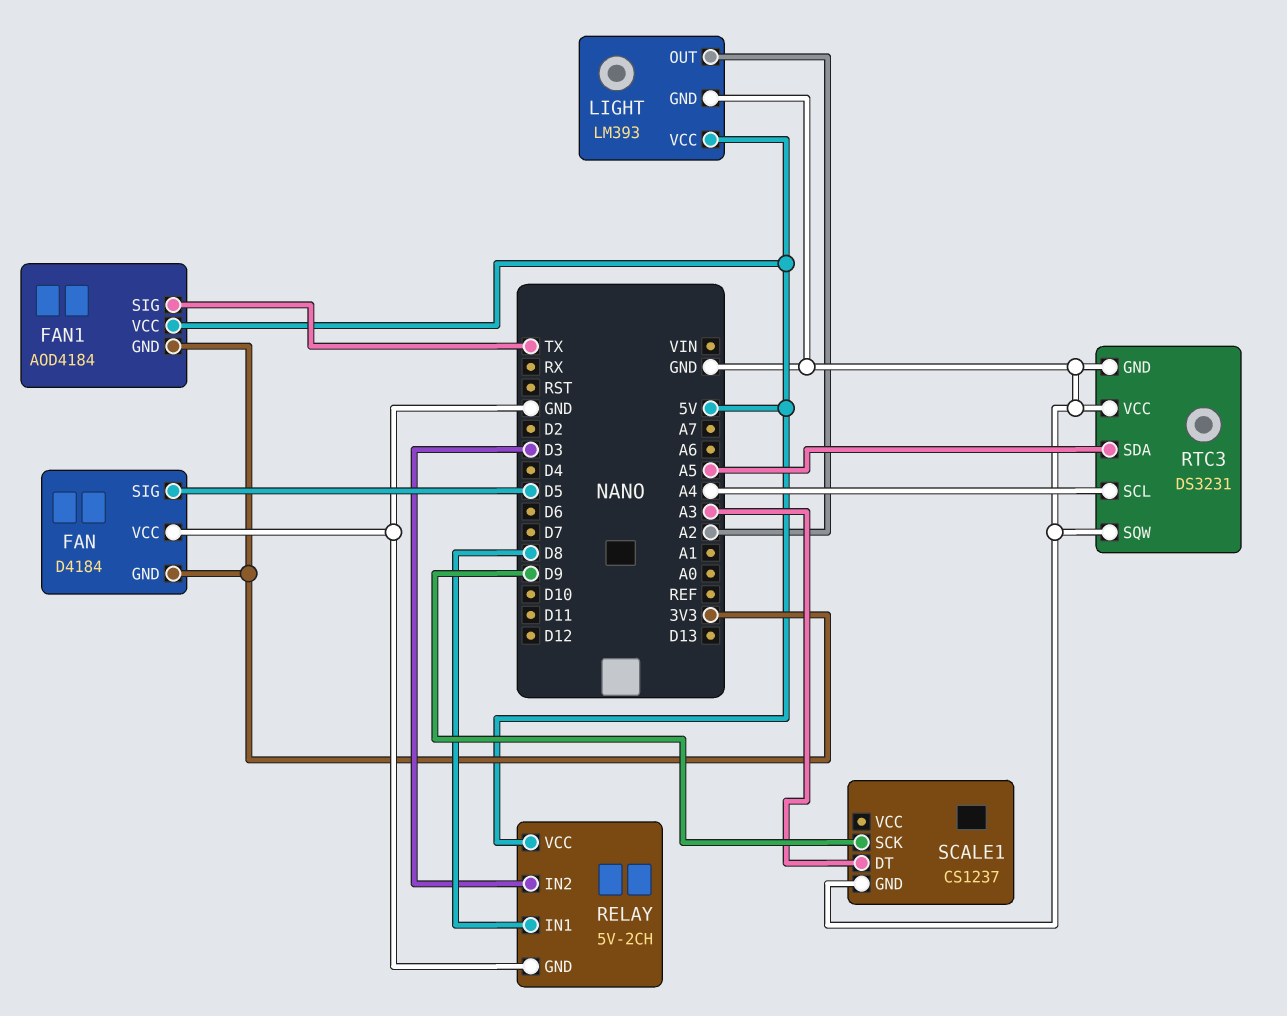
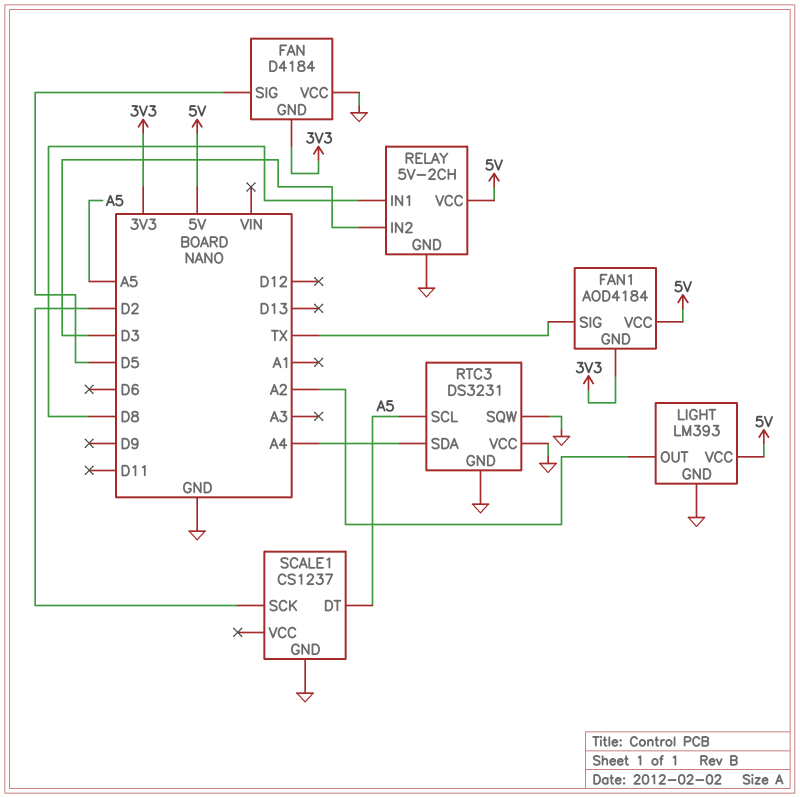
RTC3 pin SCL: A4 -> A5
RTC3 pin SDA: A5 -> A4
SCALE1 pin DT: A3 -> A5
SCALE1 pin SCK: D9 -> D2

